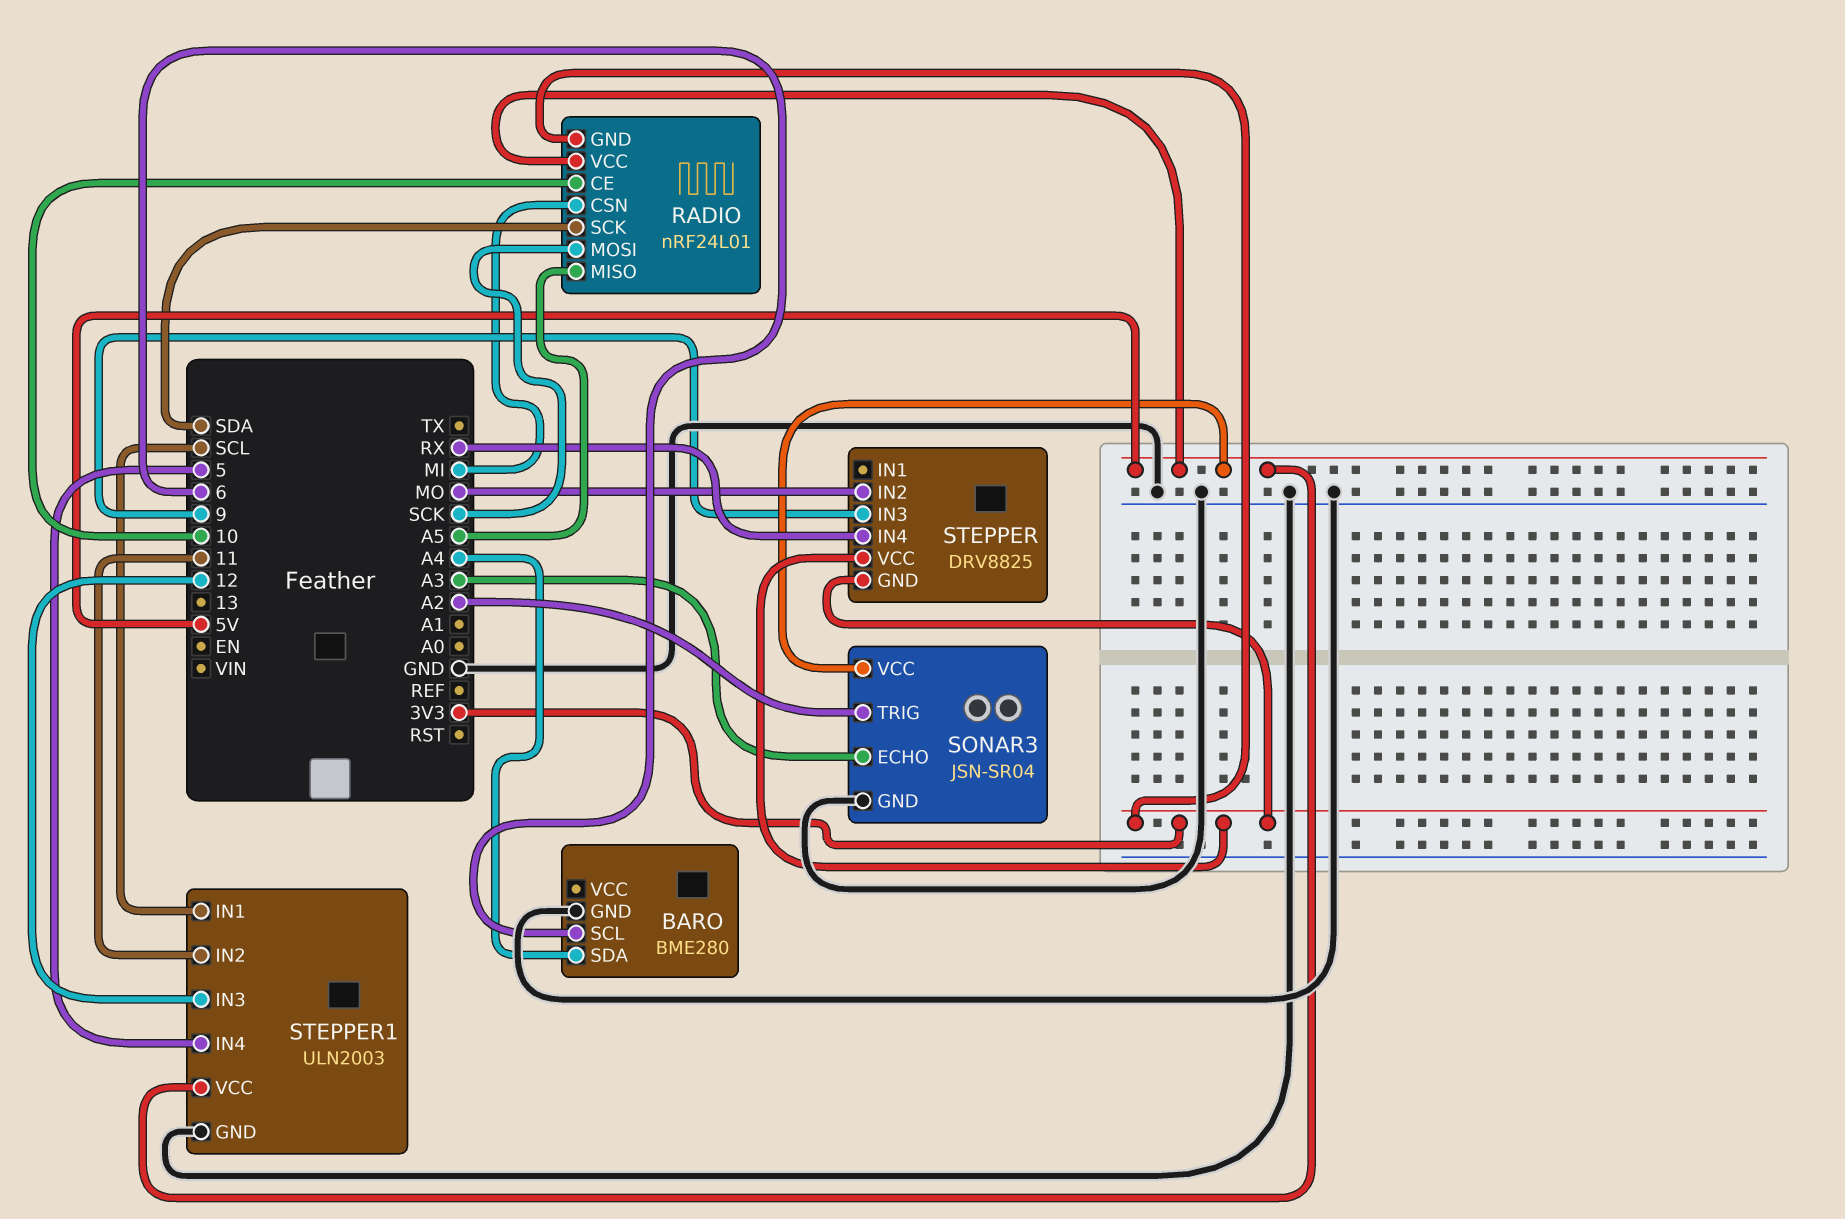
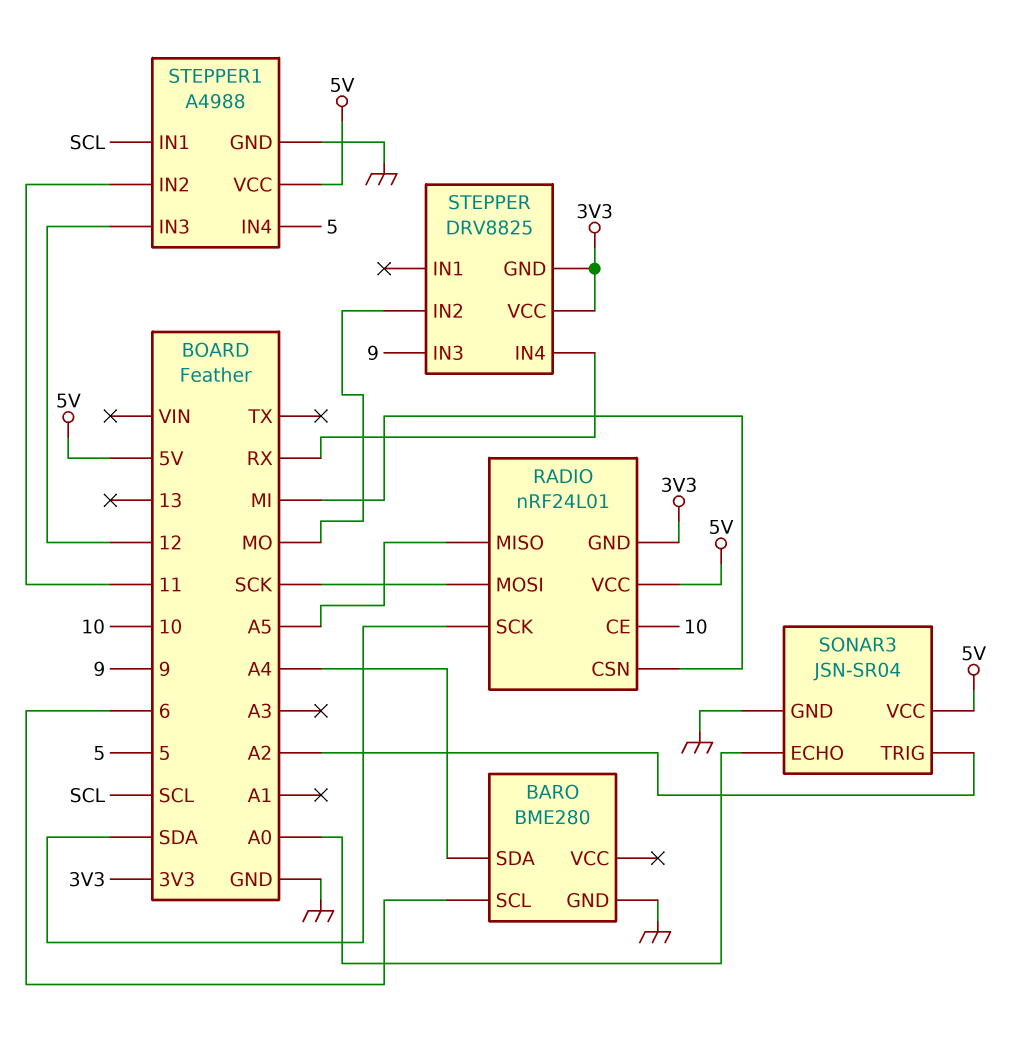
SONAR3 pin ECHO: A3 -> A0
STEPPER1: ULN2003 -> A4988

